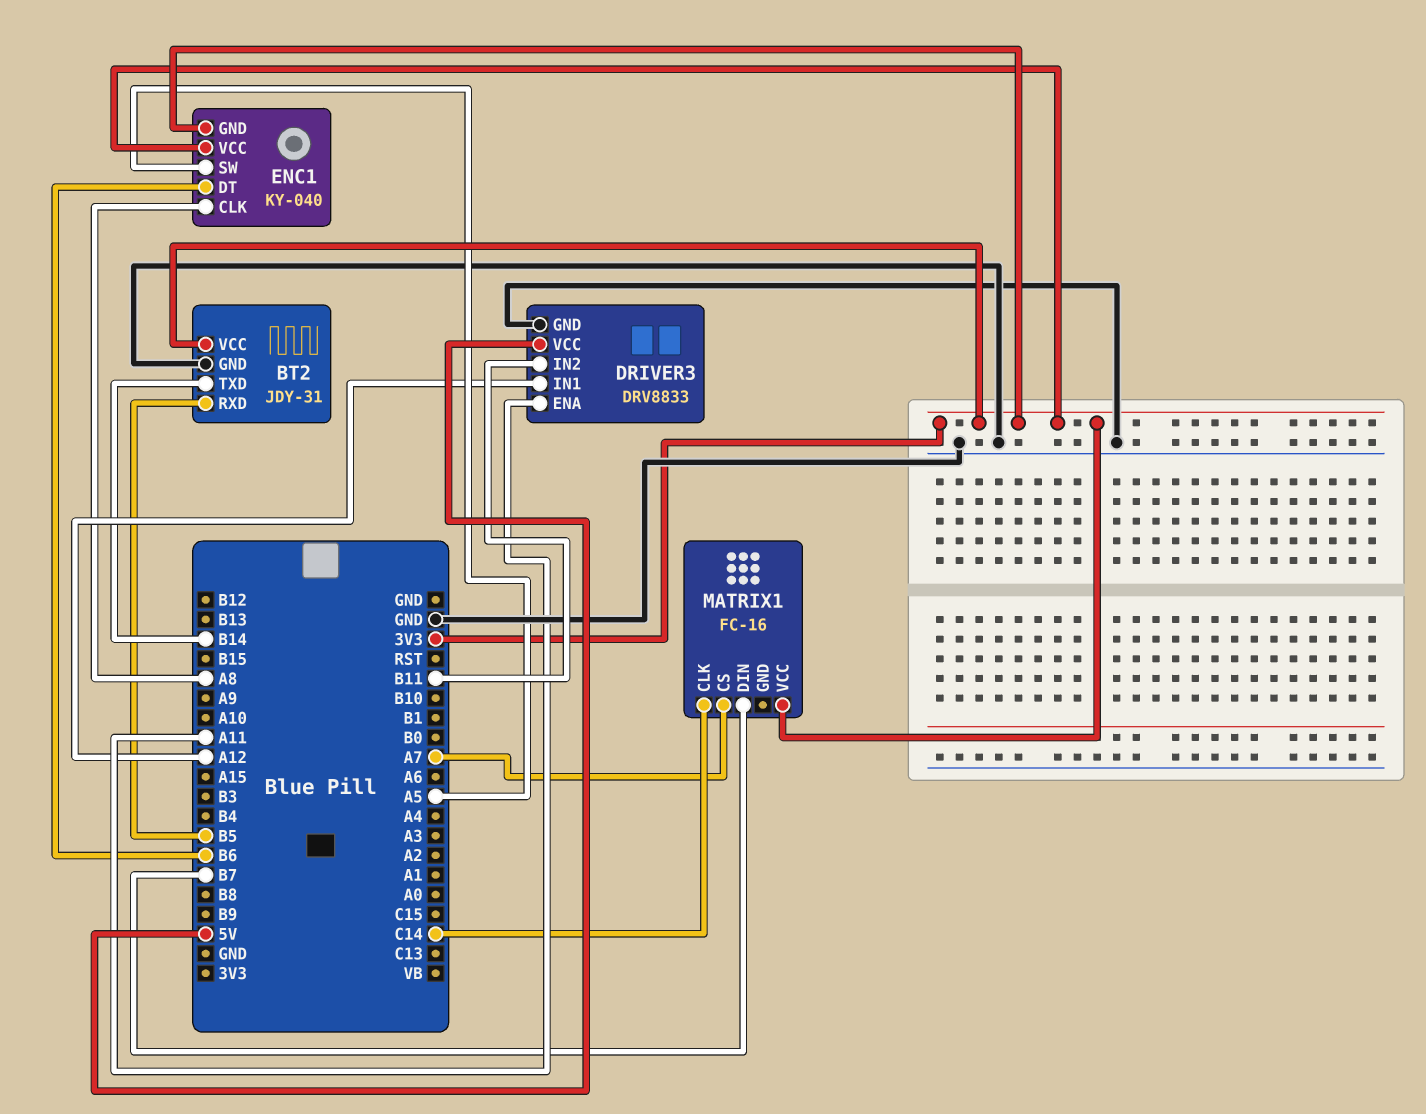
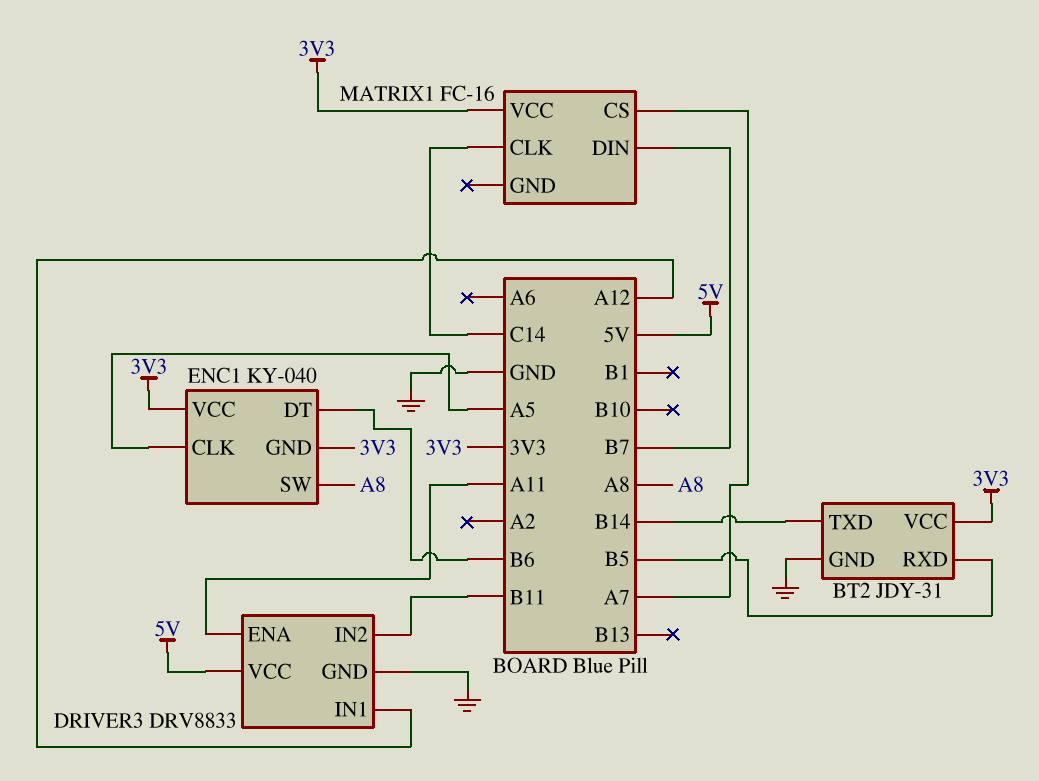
ENC1 pin CLK: A8 -> A5
ENC1 pin SW: A5 -> A8

